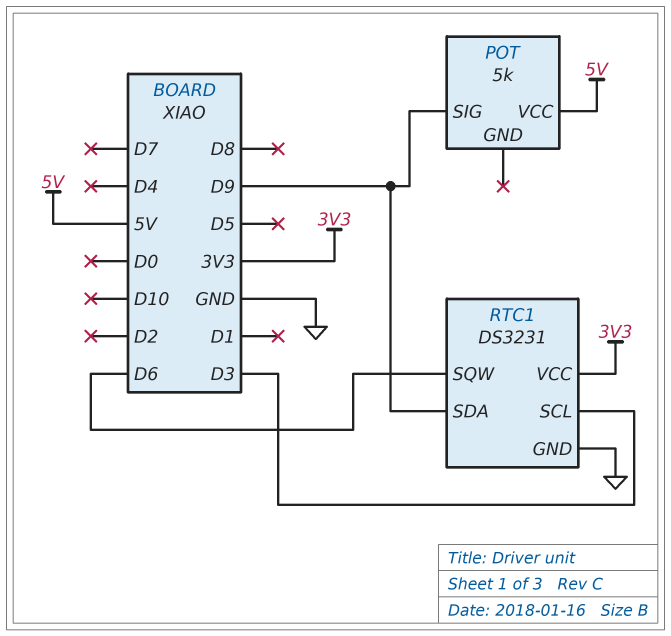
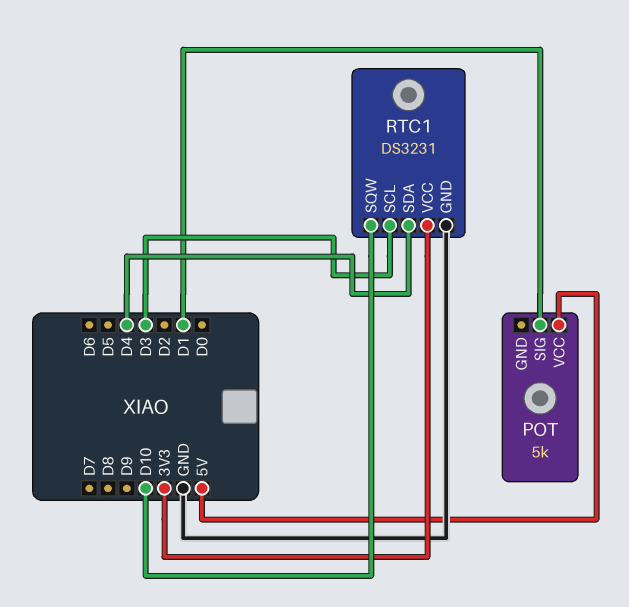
POT pin SIG: D9 -> D1
RTC1 pin SDA: D9 -> D4
RTC1 pin SQW: D6 -> D10

